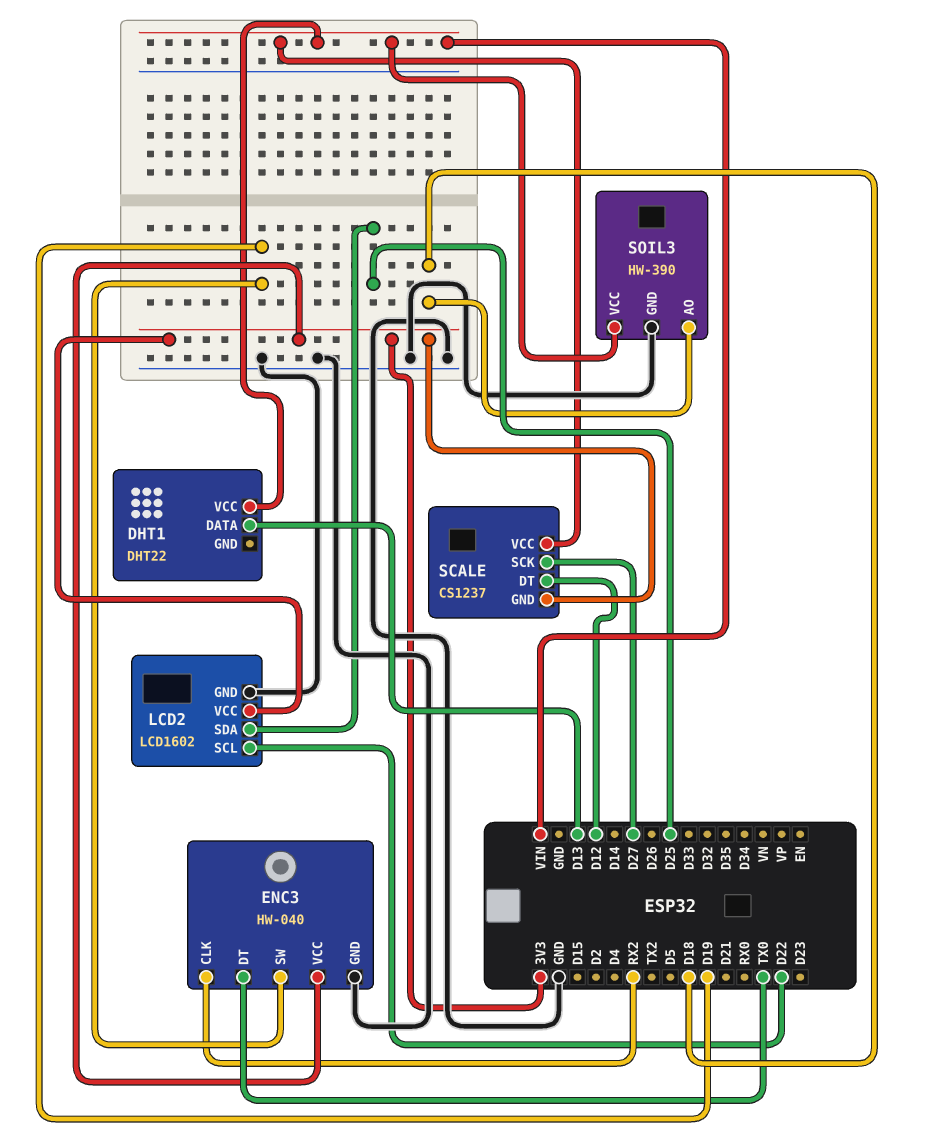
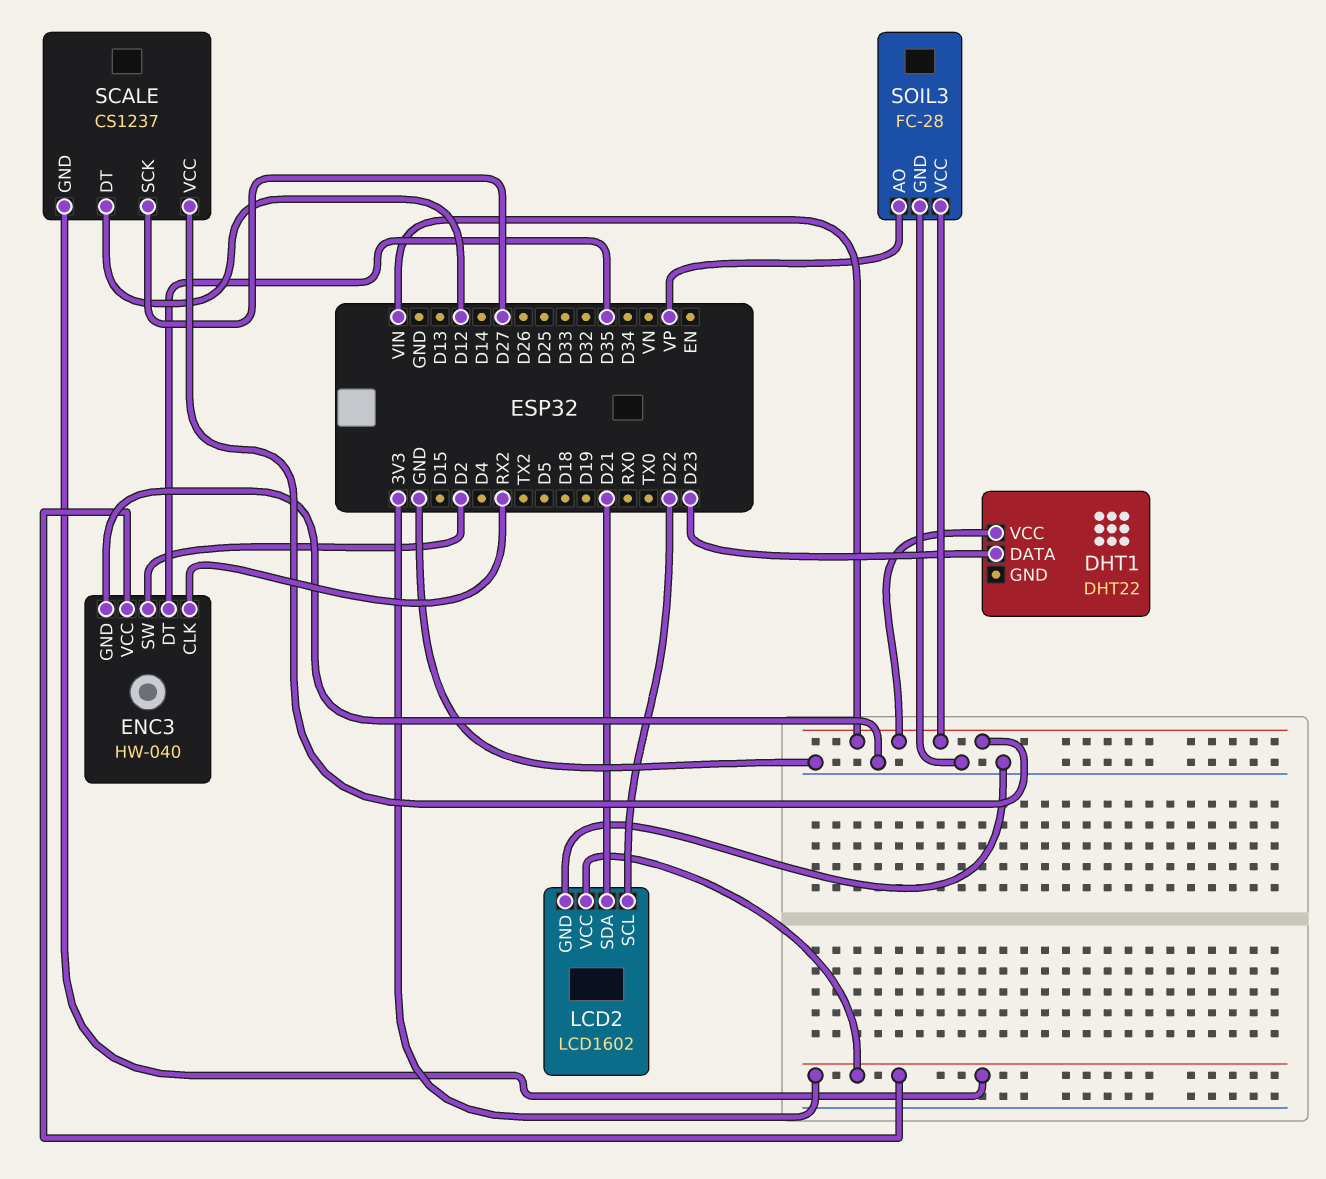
DHT1 pin DATA: D13 -> D23
ENC3 pin DT: TX0 -> D35
ENC3 pin SW: D19 -> D2
LCD2 pin SDA: D25 -> D21
SOIL3: HW-390 -> FC-28
SOIL3 pin AO: D18 -> VP

